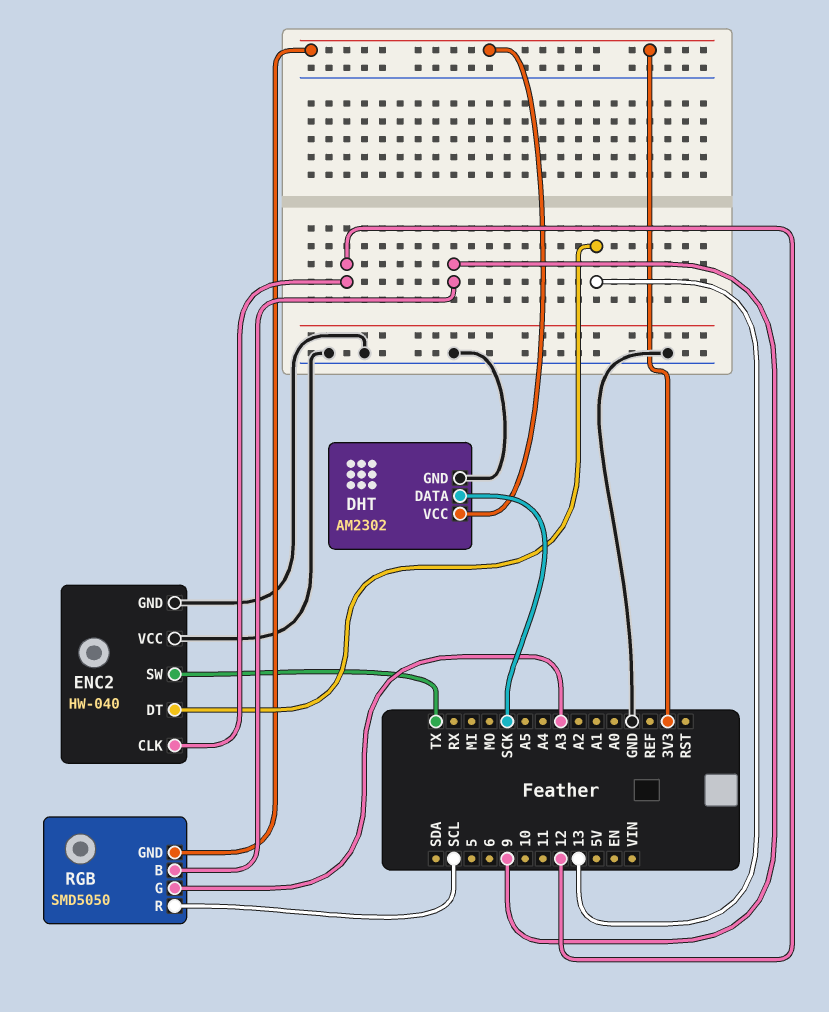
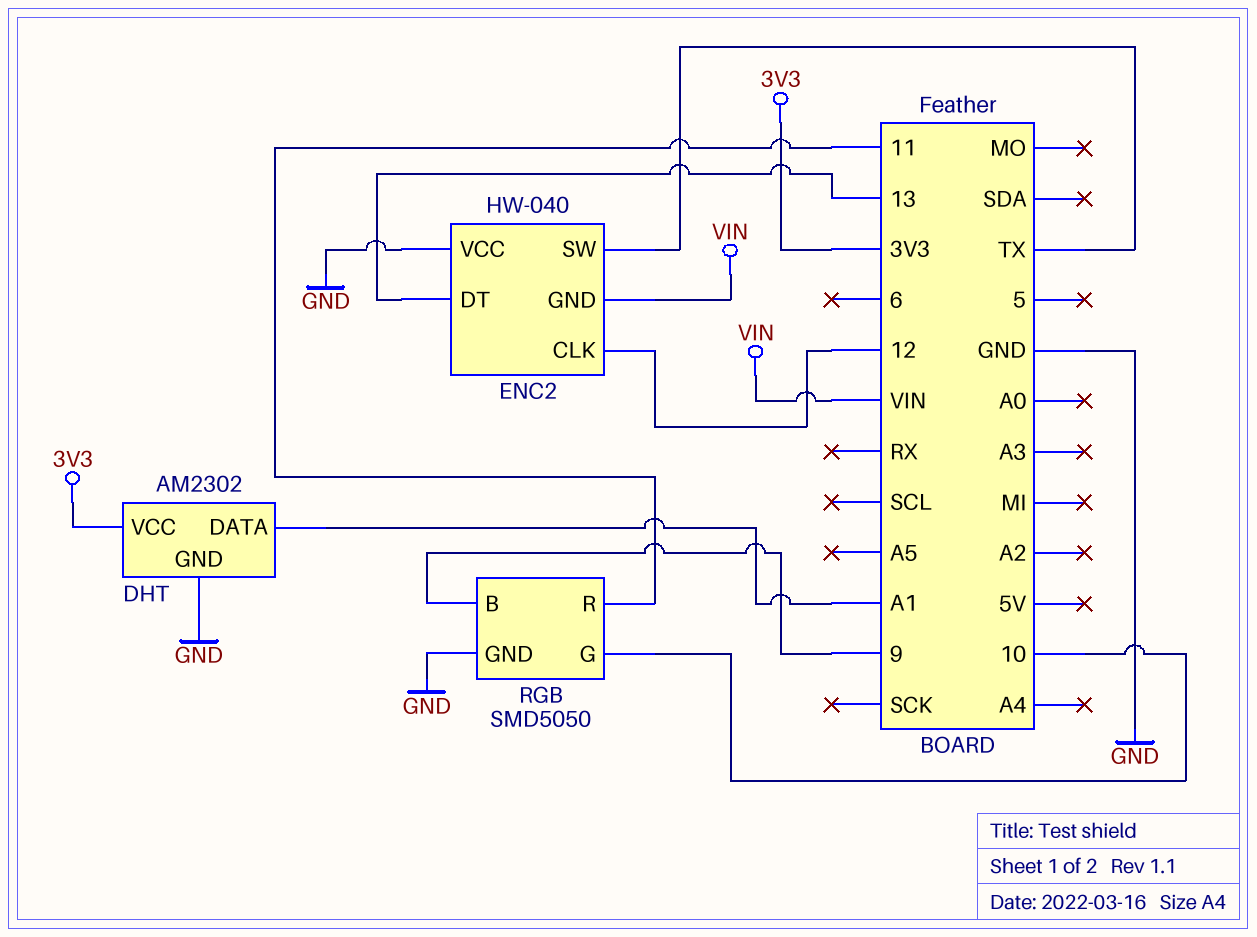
DHT pin DATA: SCK -> A1
ENC2 pin GND: GND -> VIN
RGB pin G: A3 -> 10
RGB pin GND: 3V3 -> GND
RGB pin R: SCL -> 11

